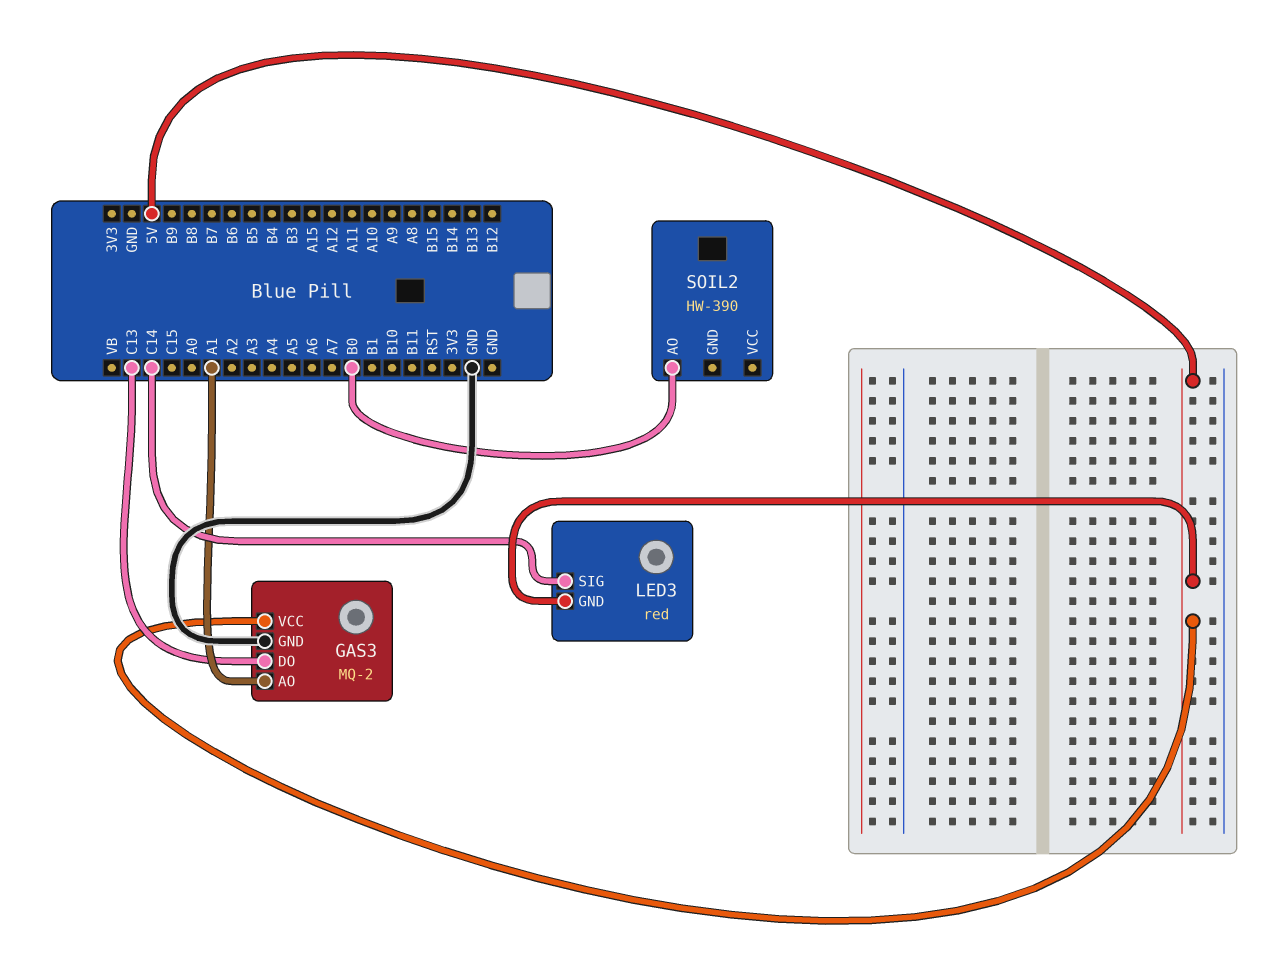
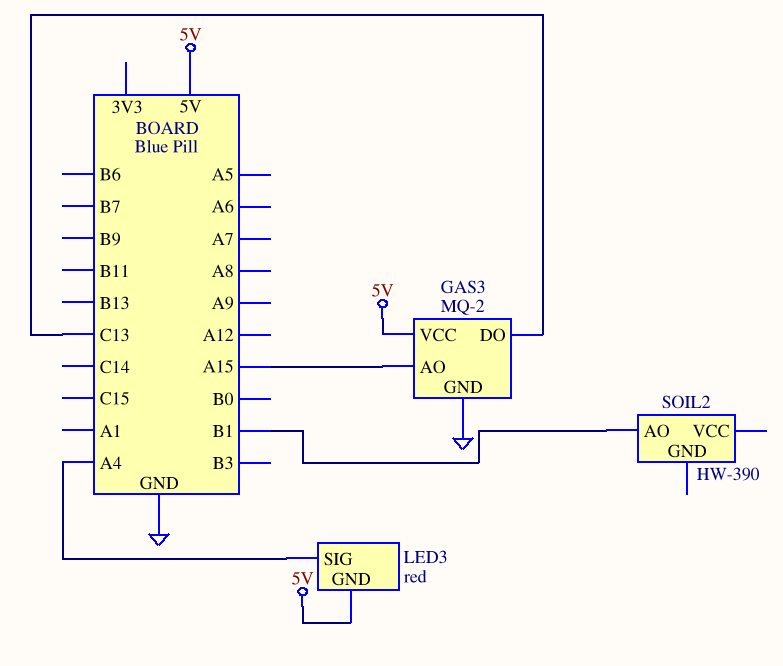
GAS3 pin AO: A1 -> A15
LED3 pin SIG: C14 -> A4
SOIL2 pin AO: B0 -> B1

